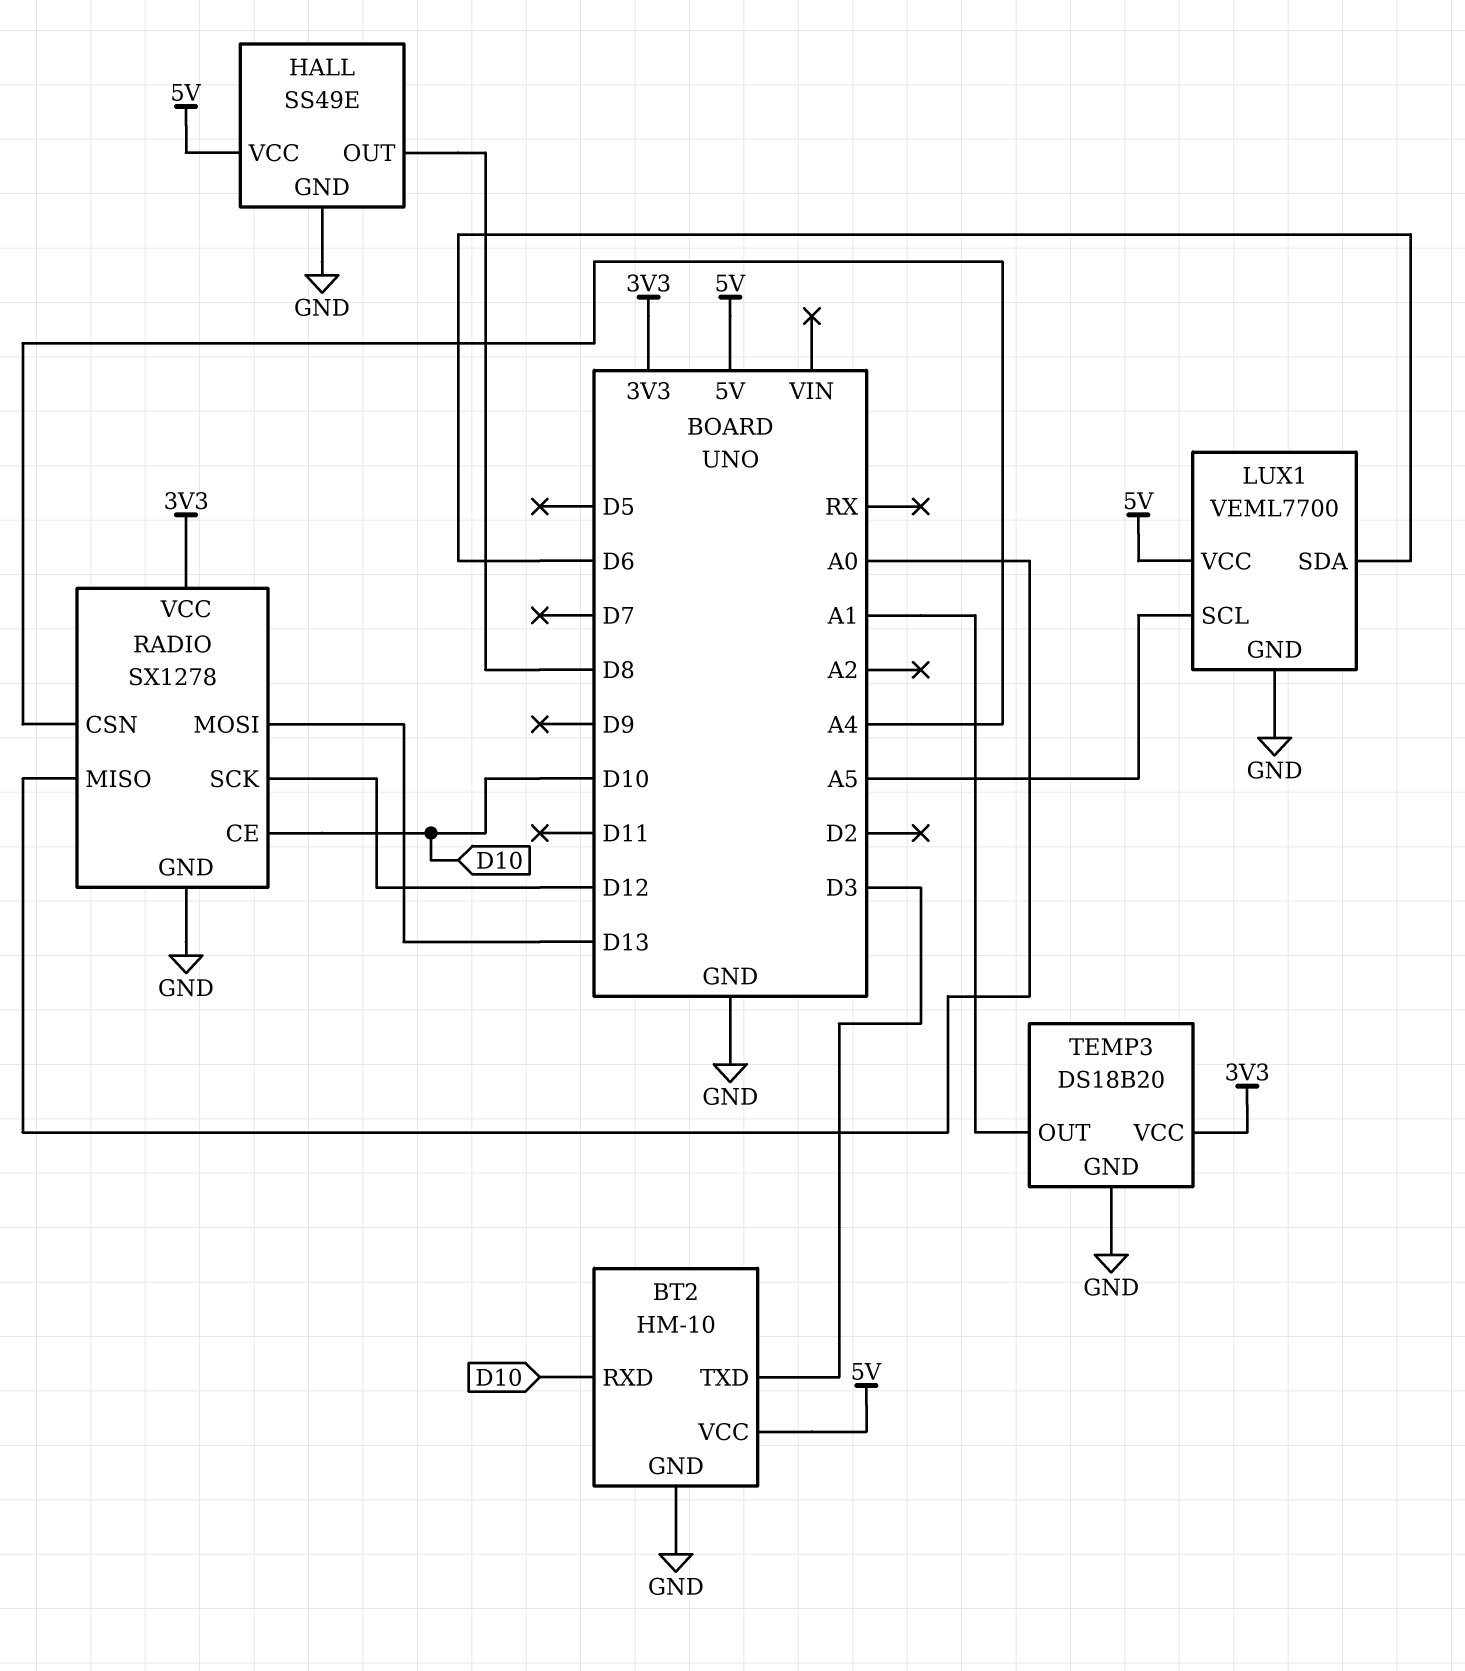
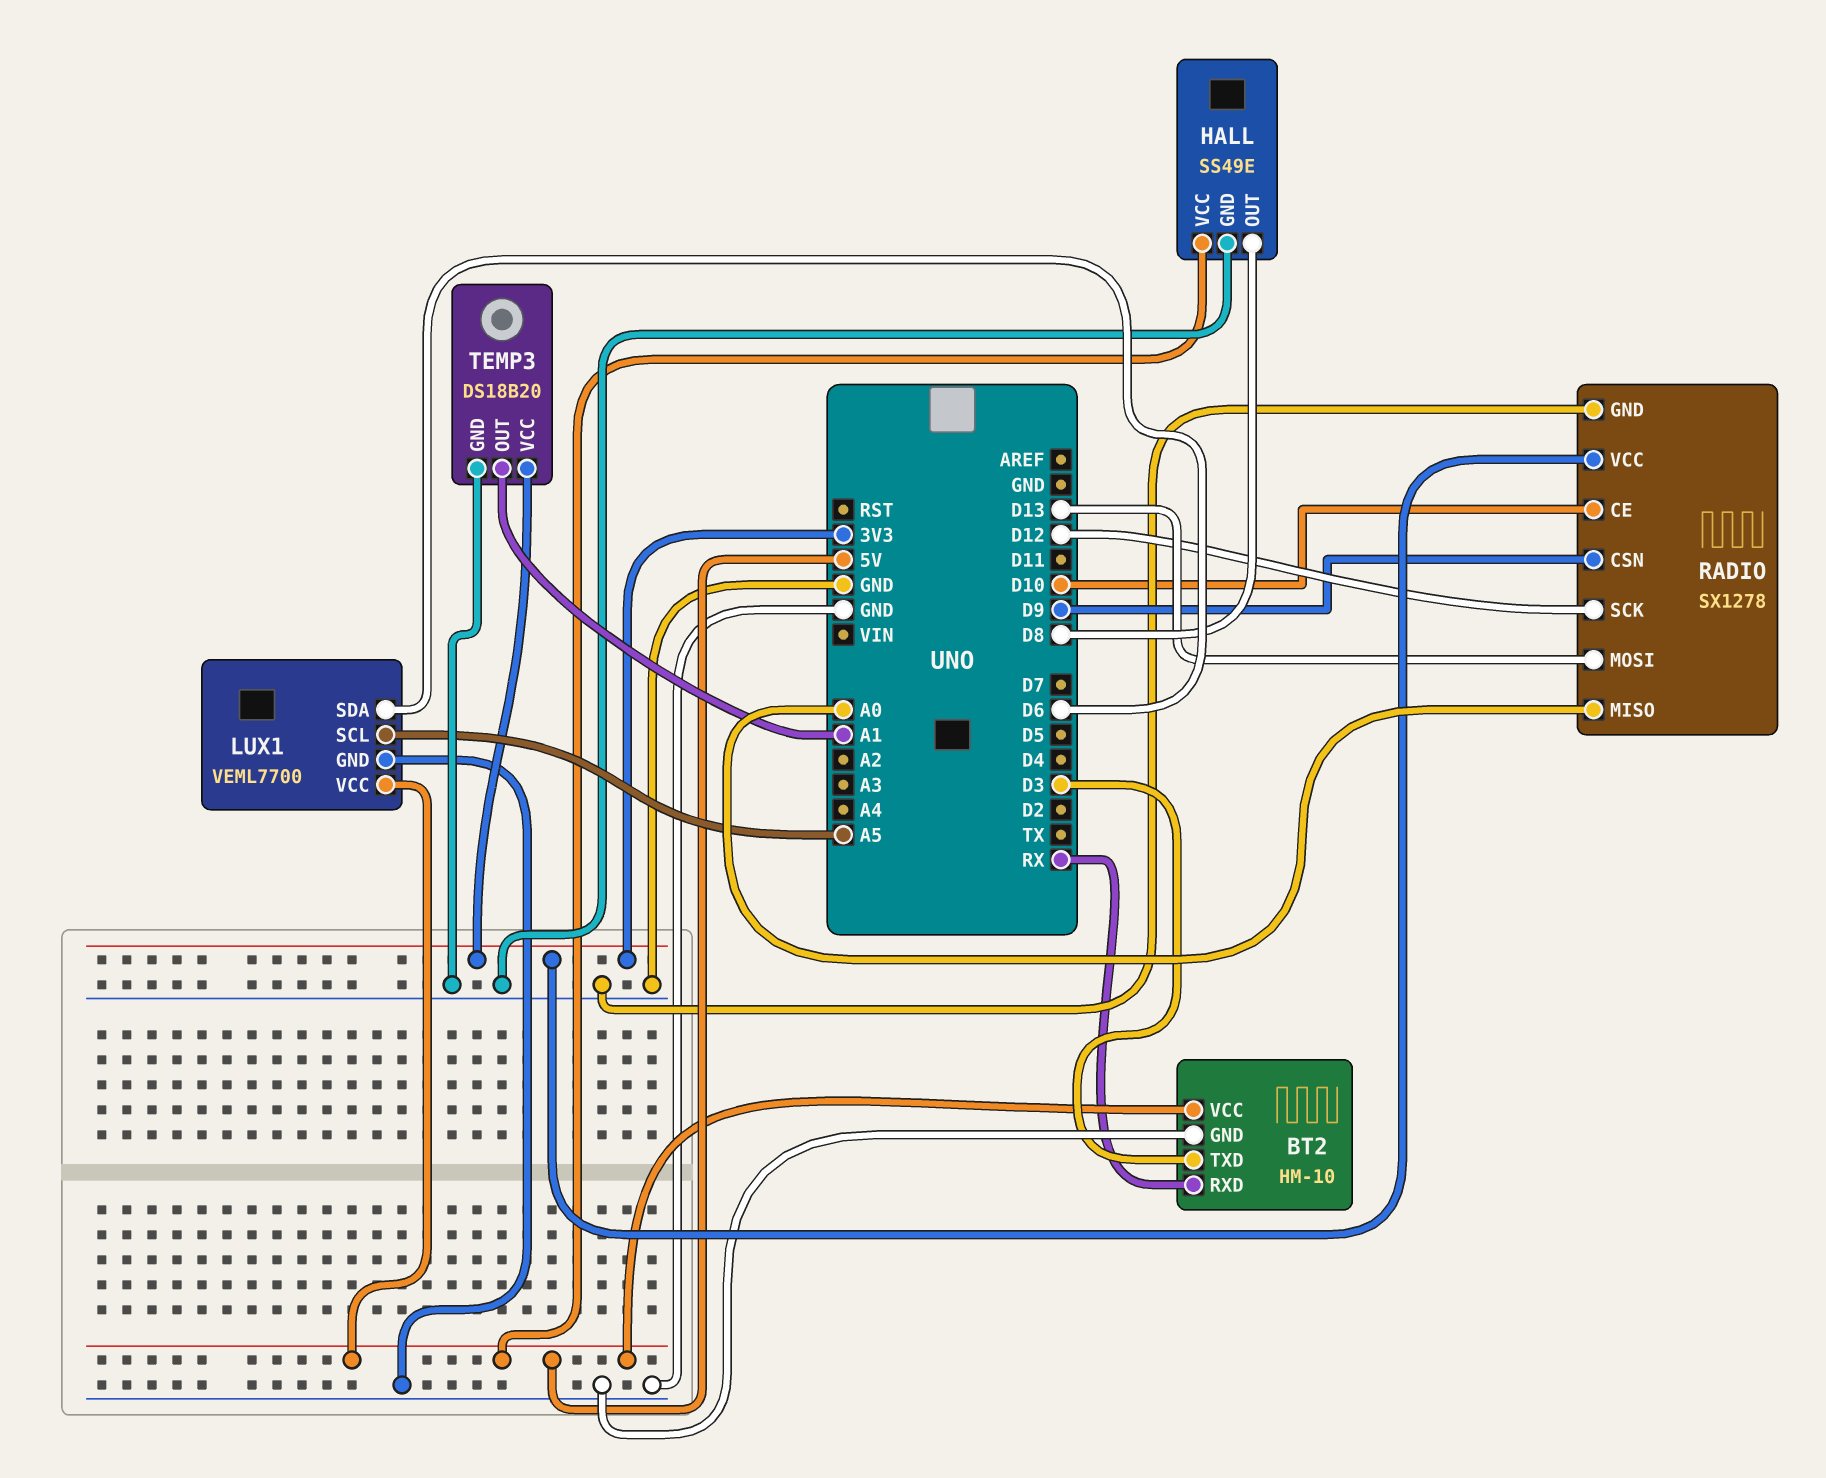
BT2 pin RXD: D10 -> RX
RADIO pin CSN: A4 -> D9

